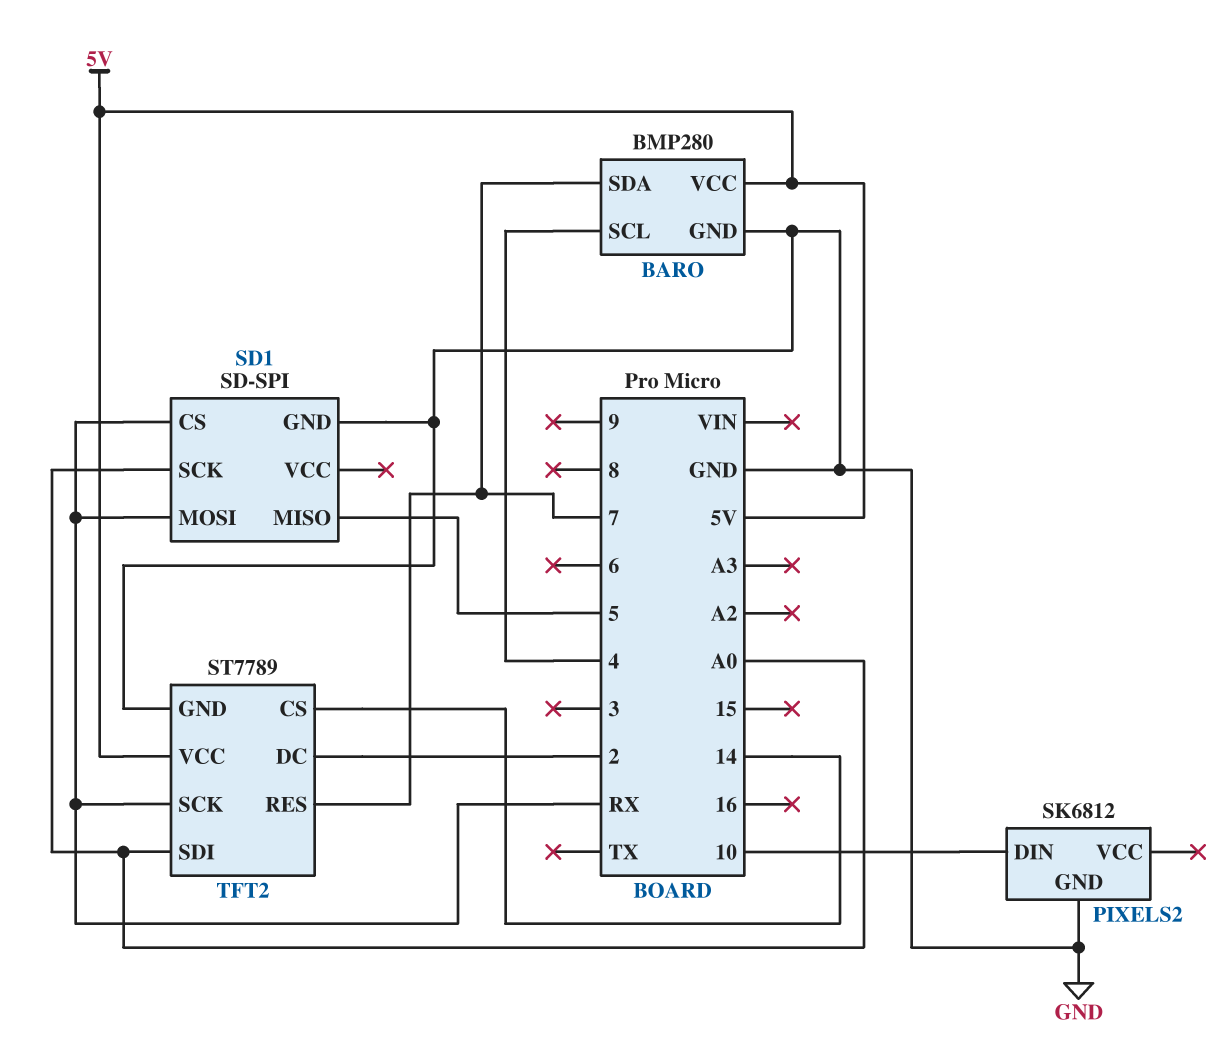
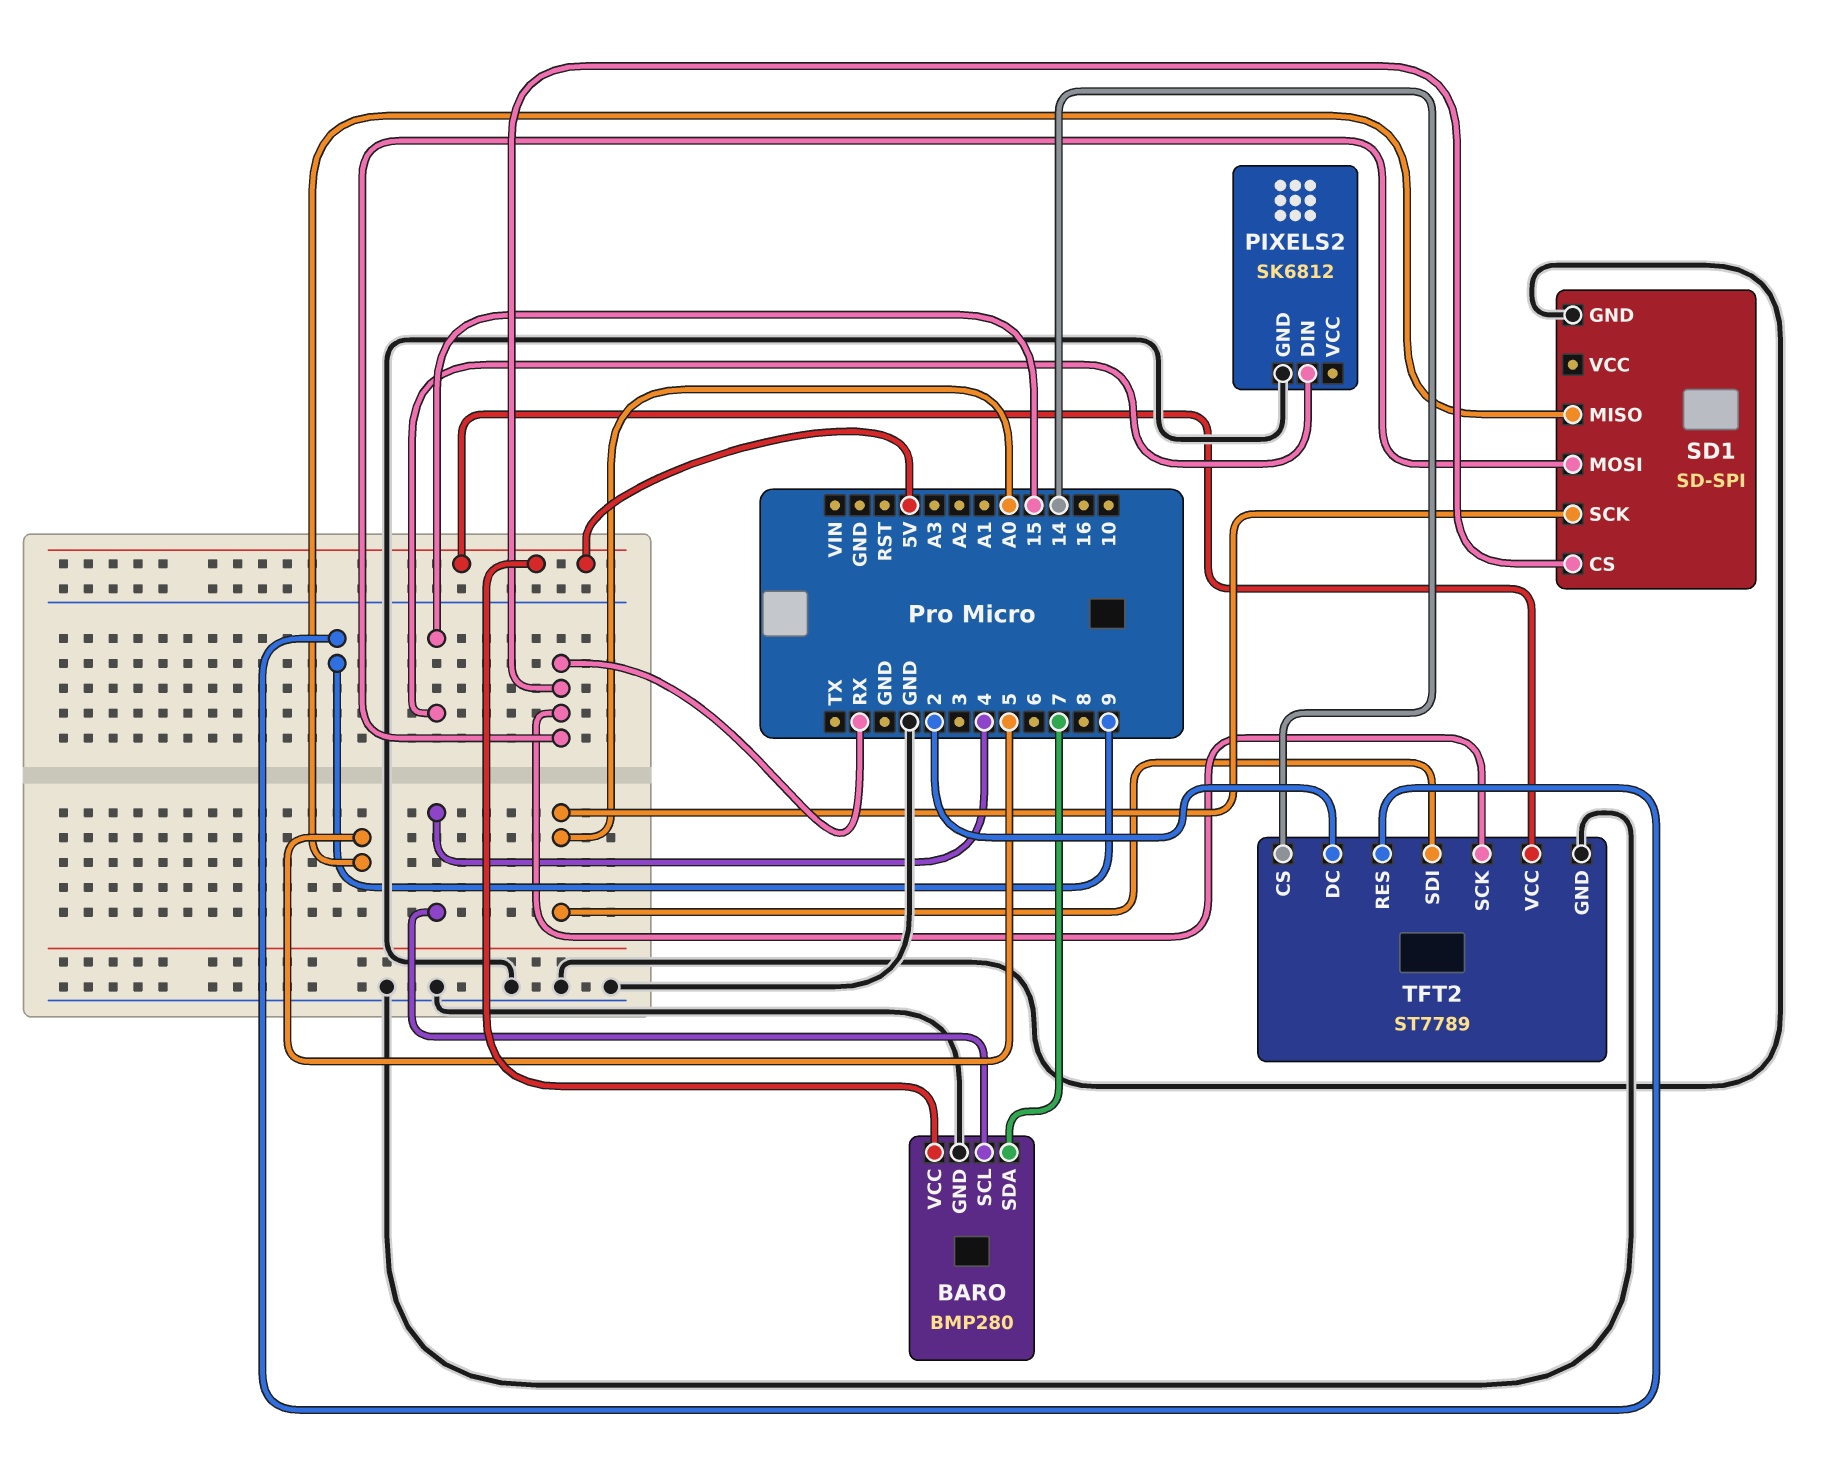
PIXELS2 pin DIN: 10 -> 15
TFT2 pin RES: 7 -> 9

